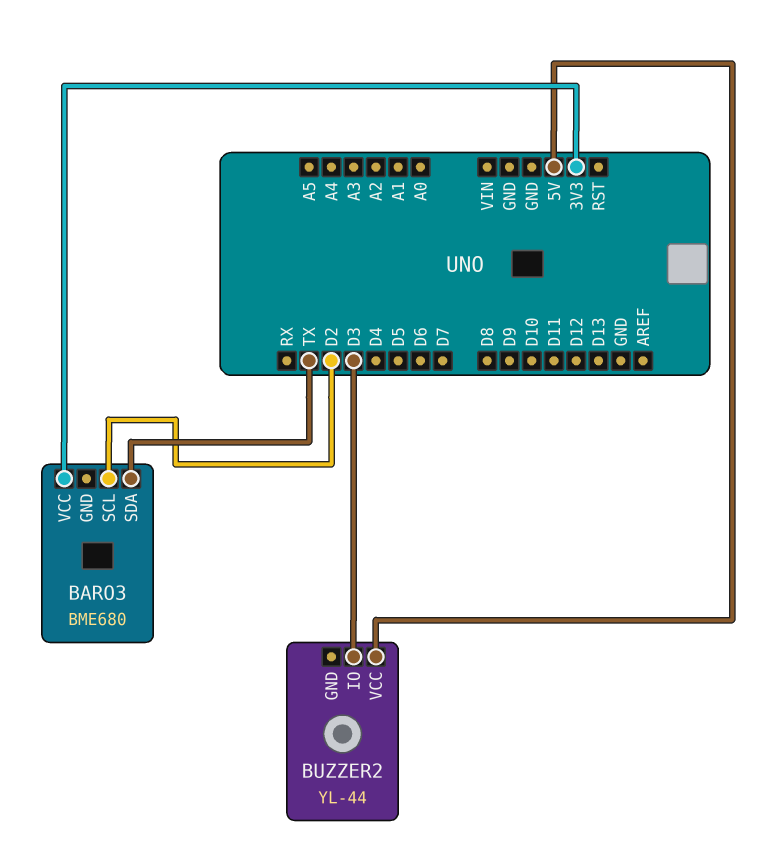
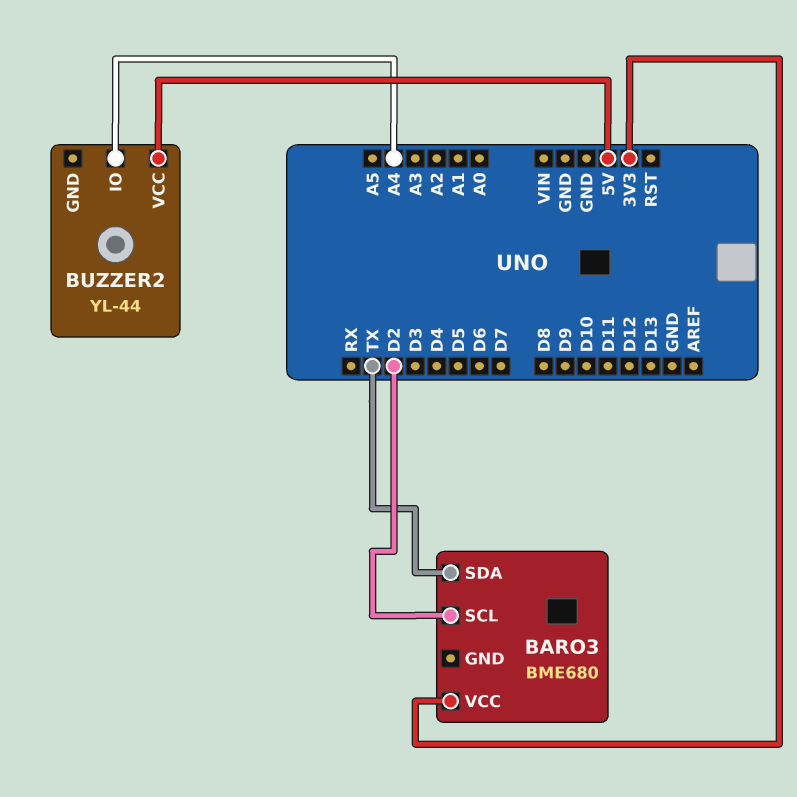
BUZZER2 pin IO: D3 -> A4

